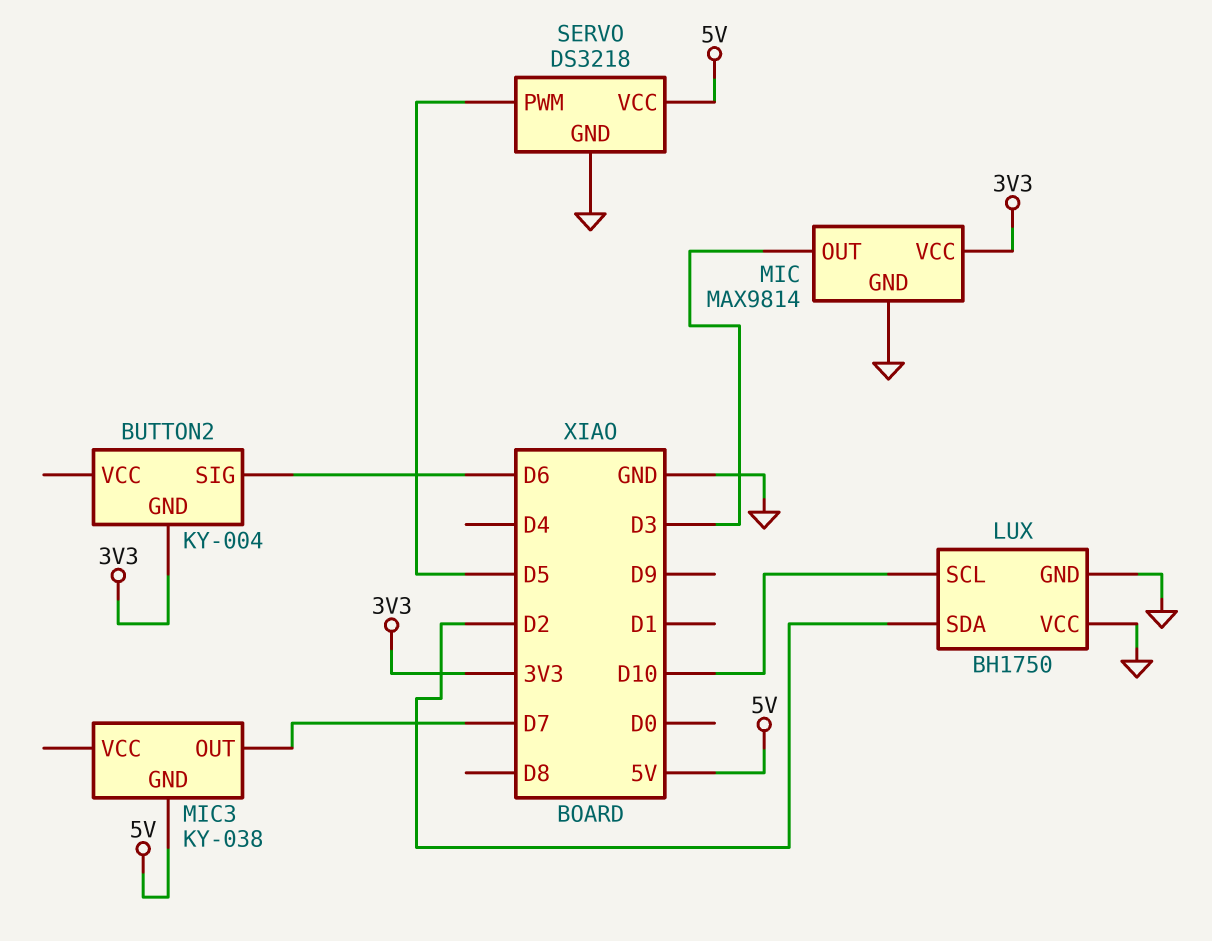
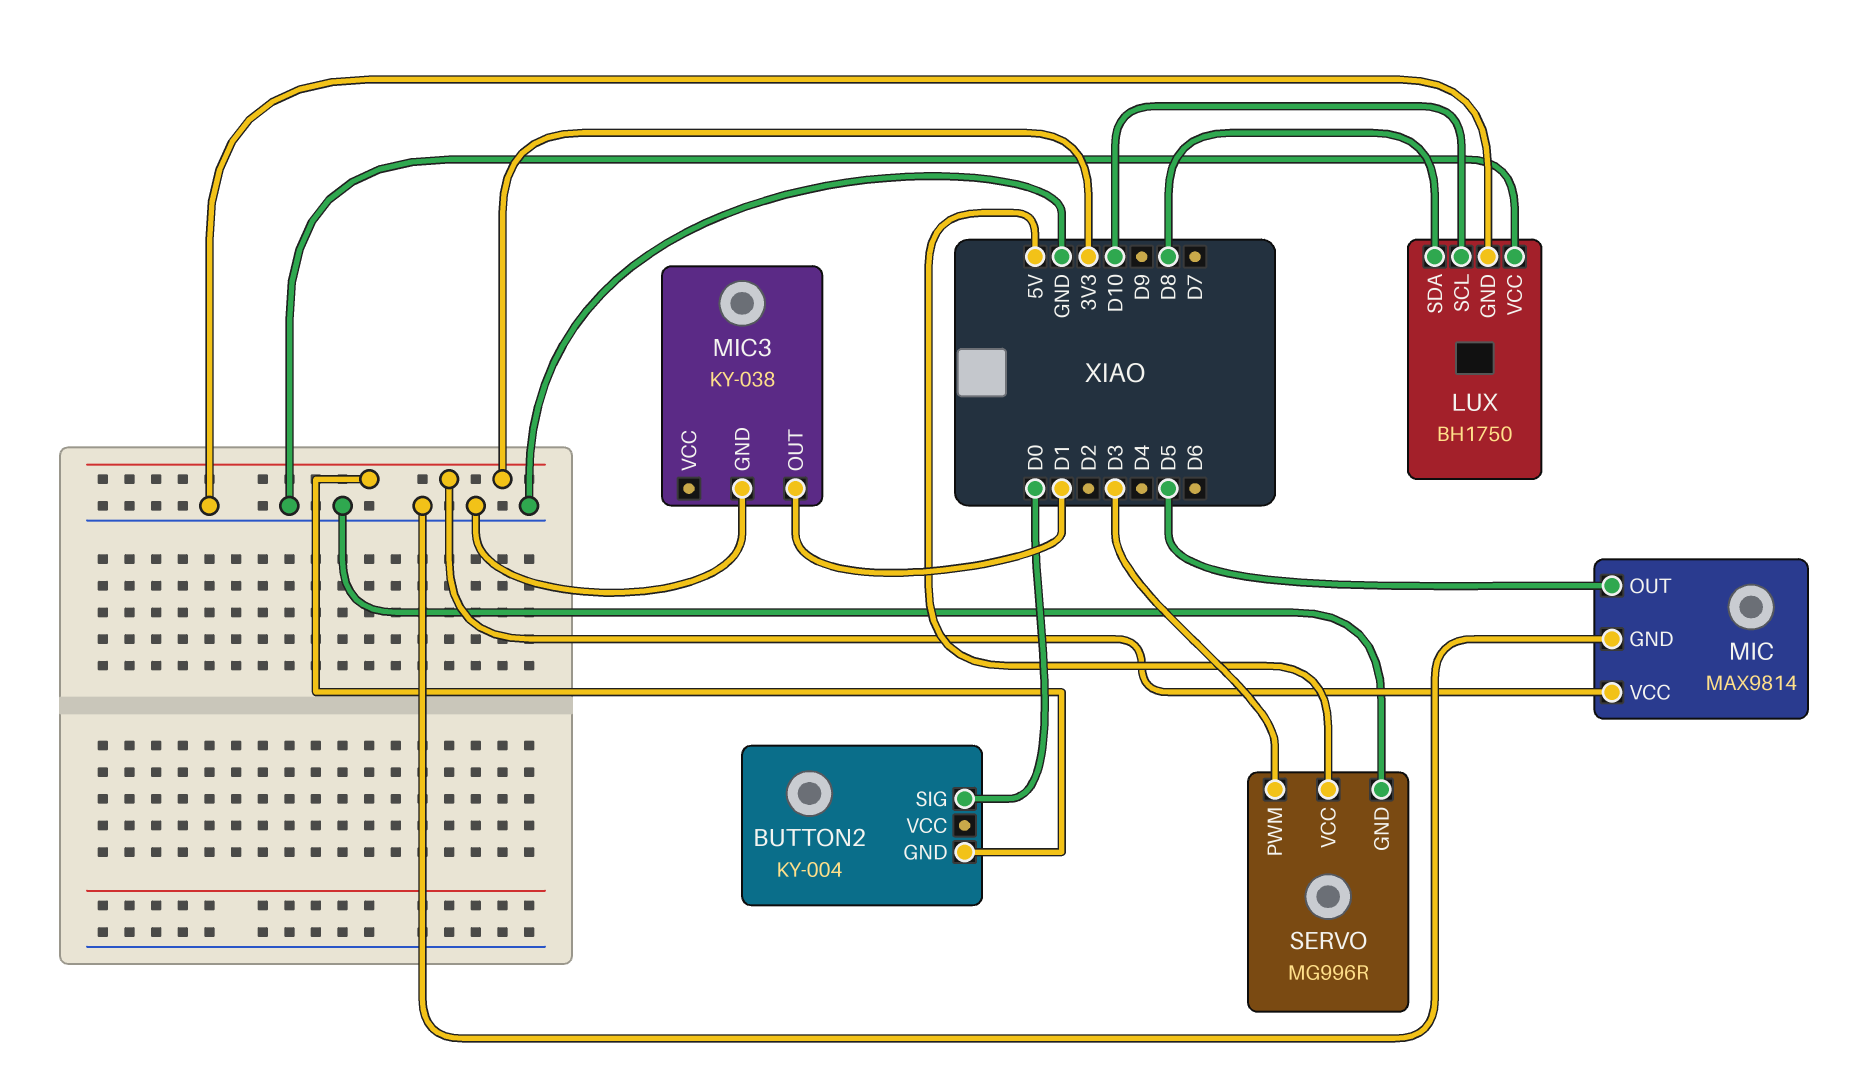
BUTTON2 pin SIG: D6 -> D0
LUX pin SDA: D2 -> D8
MIC pin OUT: D3 -> D5
MIC3 pin GND: 5V -> GND
MIC3 pin OUT: D7 -> D1
SERVO: DS3218 -> MG996R
SERVO pin PWM: D5 -> D3

